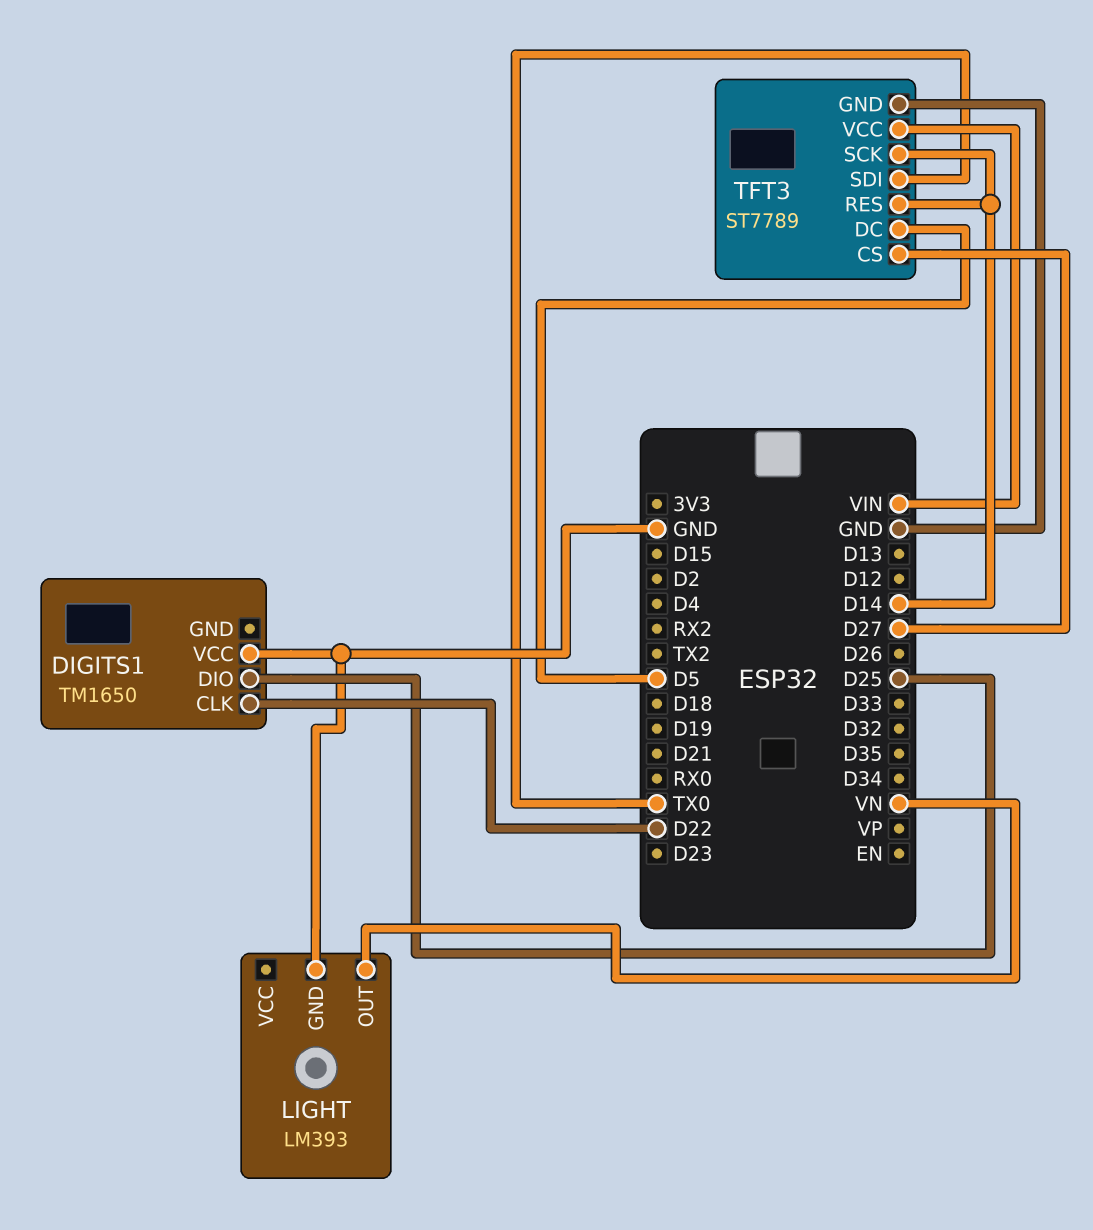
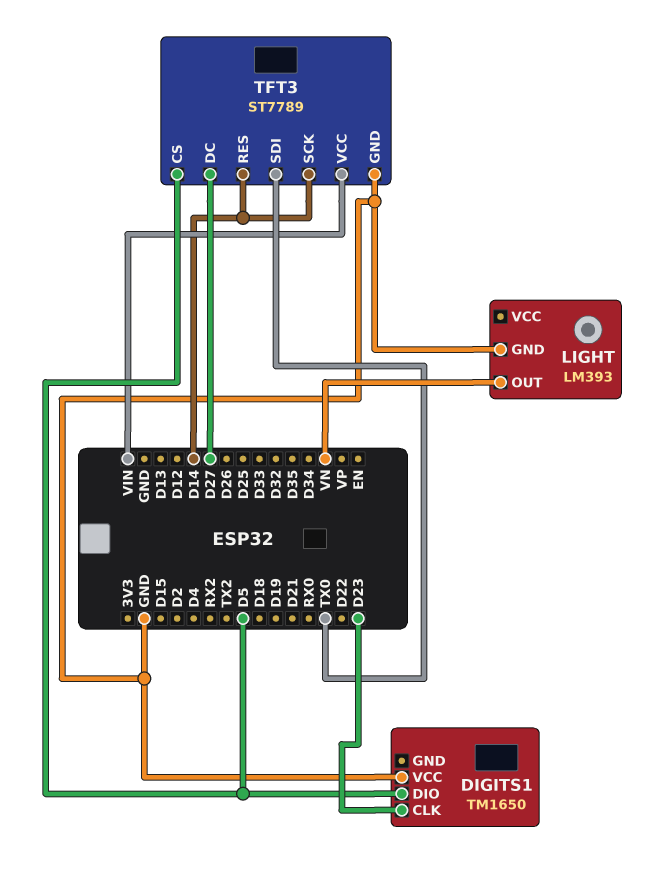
DIGITS1 pin CLK: D22 -> D23
DIGITS1 pin DIO: D25 -> D5
TFT3 pin CS: D27 -> D5
TFT3 pin DC: D5 -> D27

